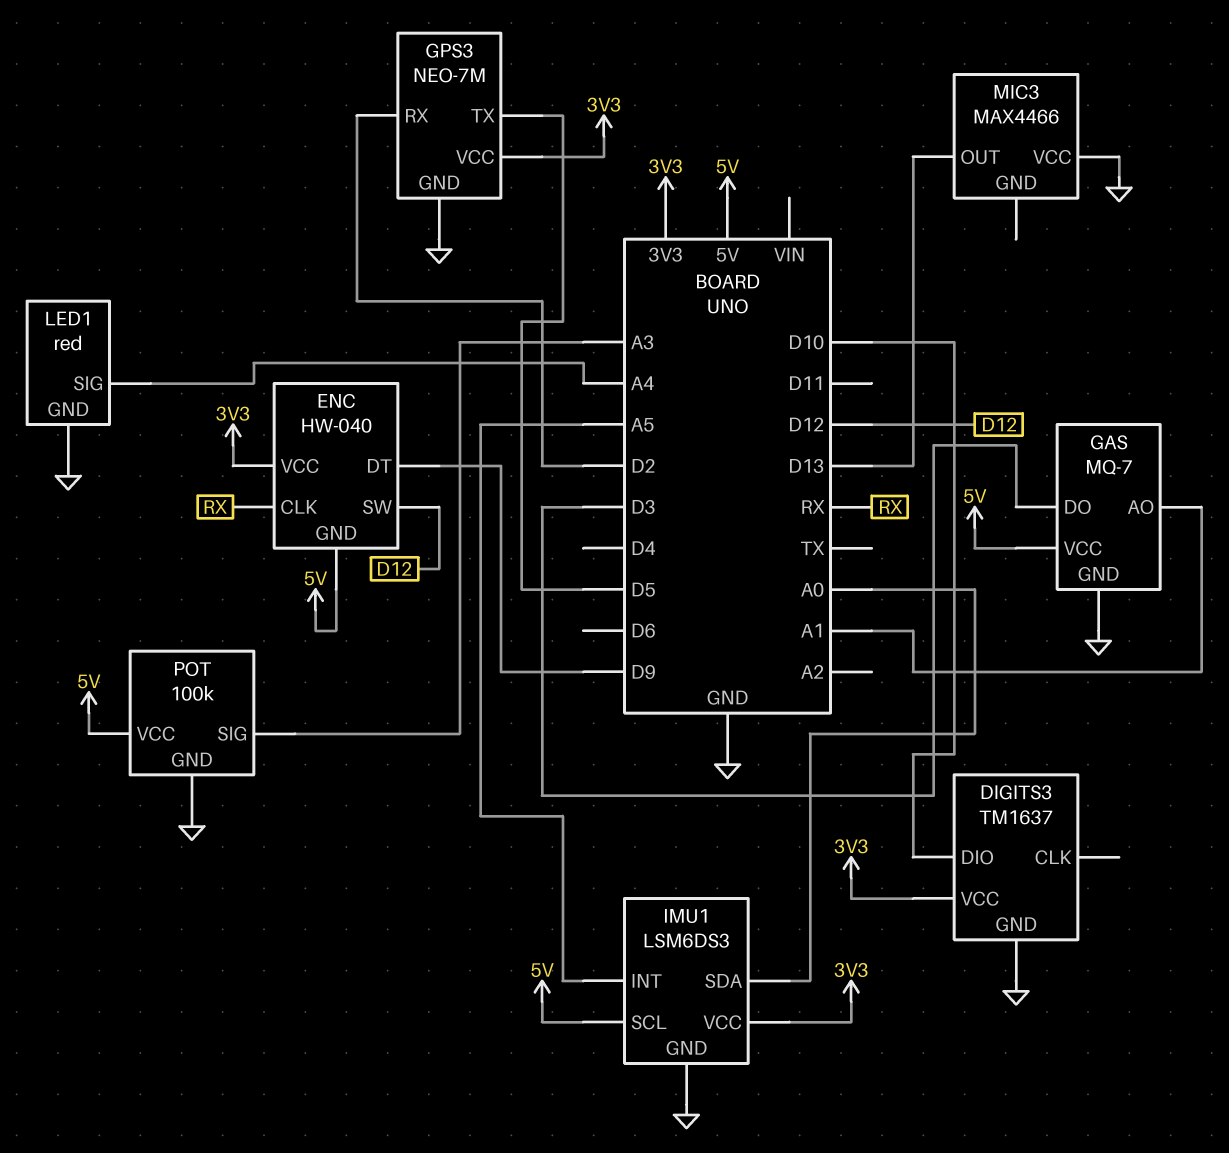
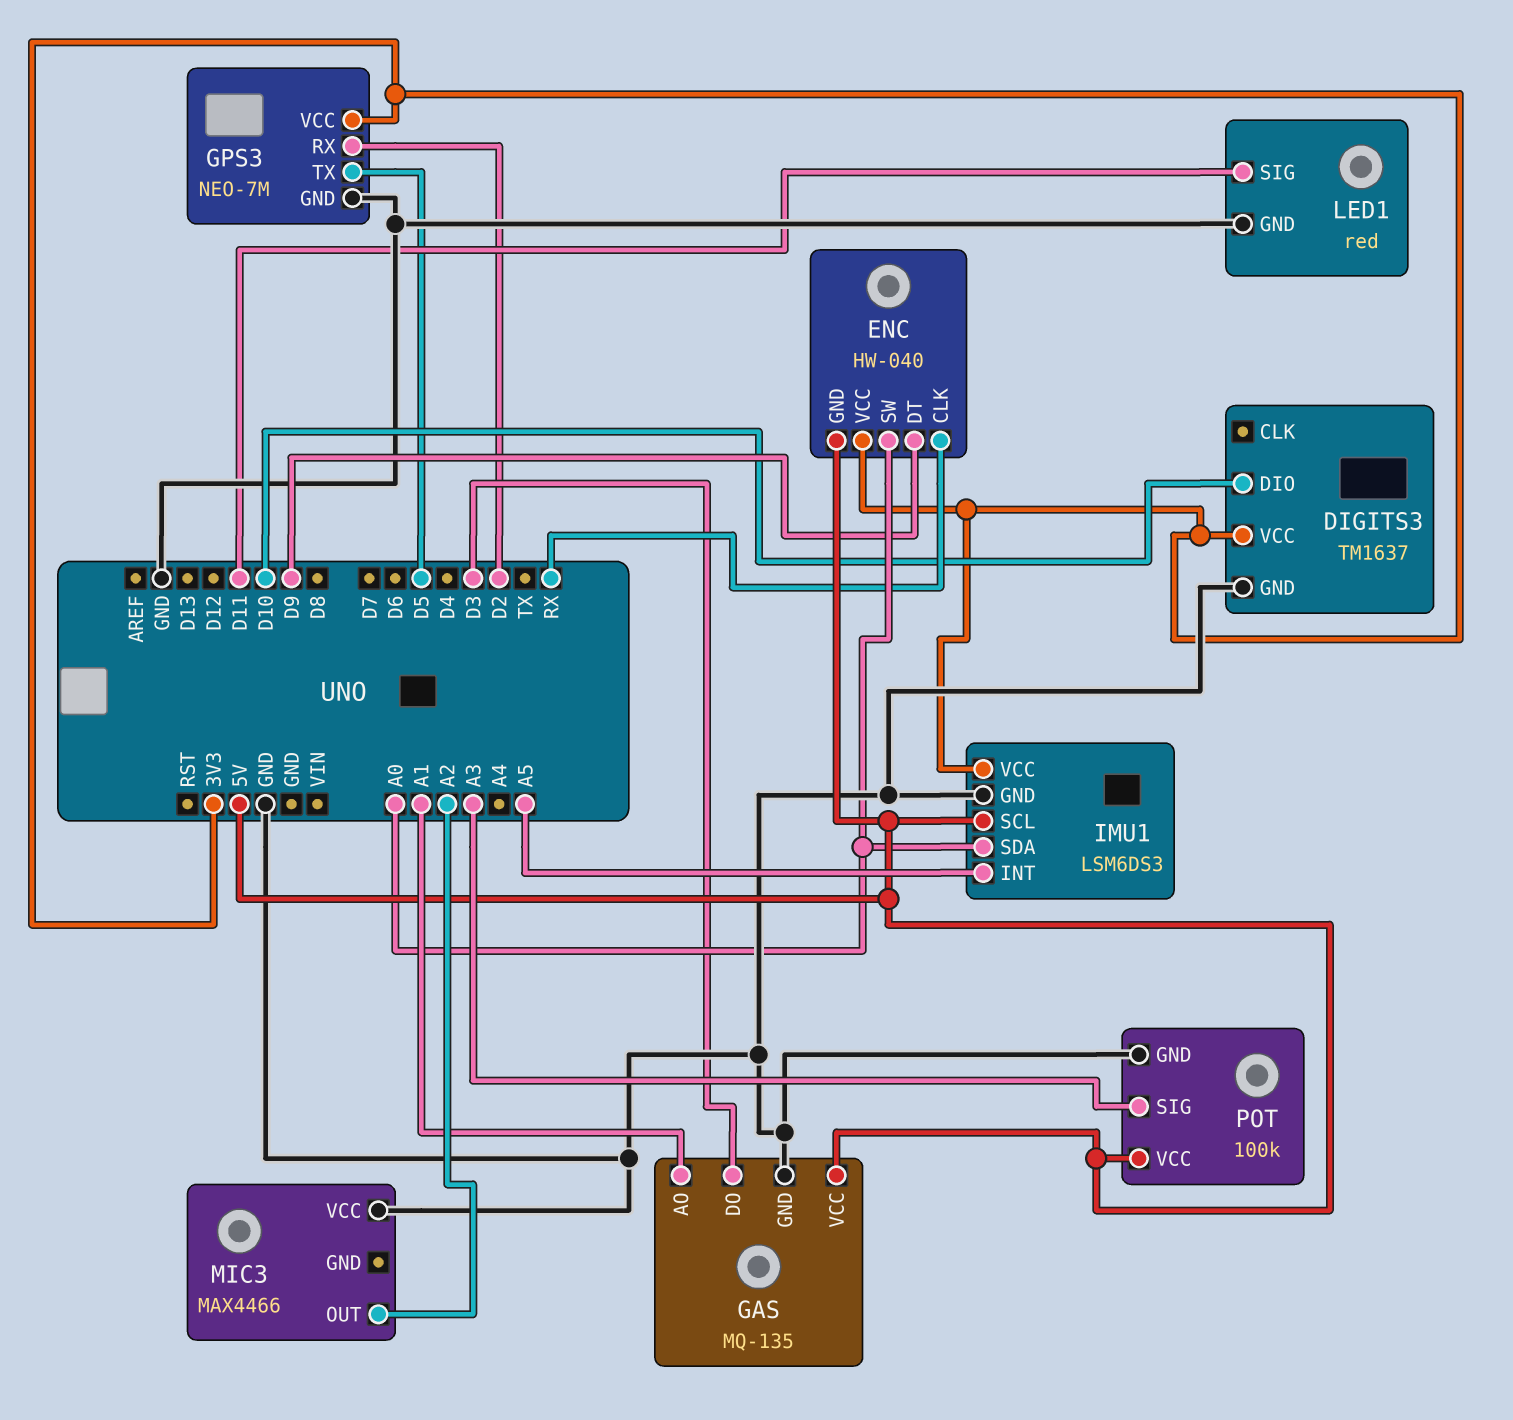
ENC pin SW: D12 -> A0
GAS: MQ-7 -> MQ-135
LED1 pin SIG: A4 -> D11
MIC3 pin OUT: D13 -> A2

